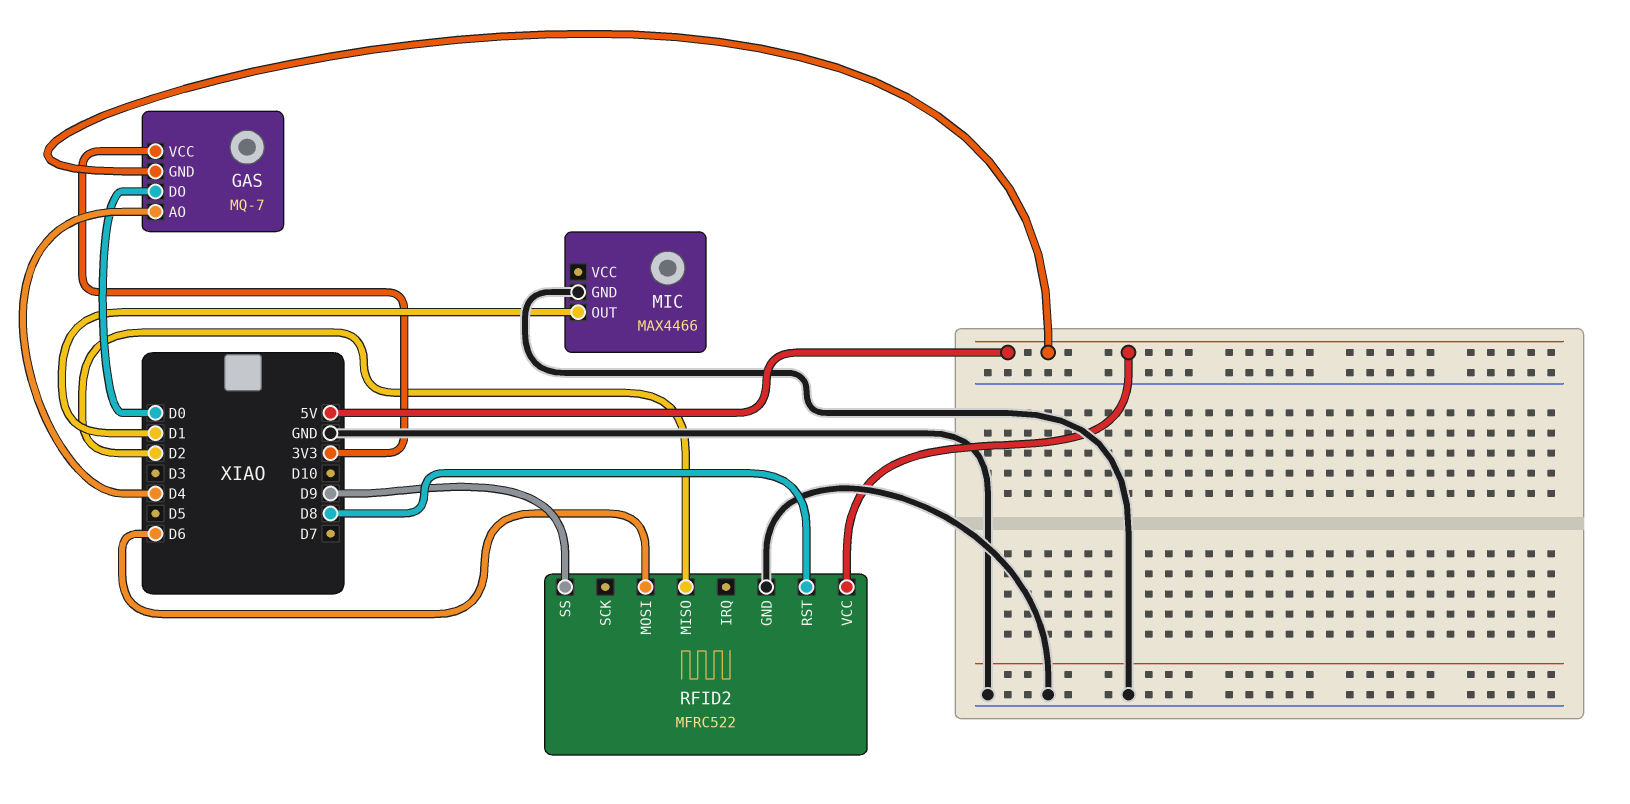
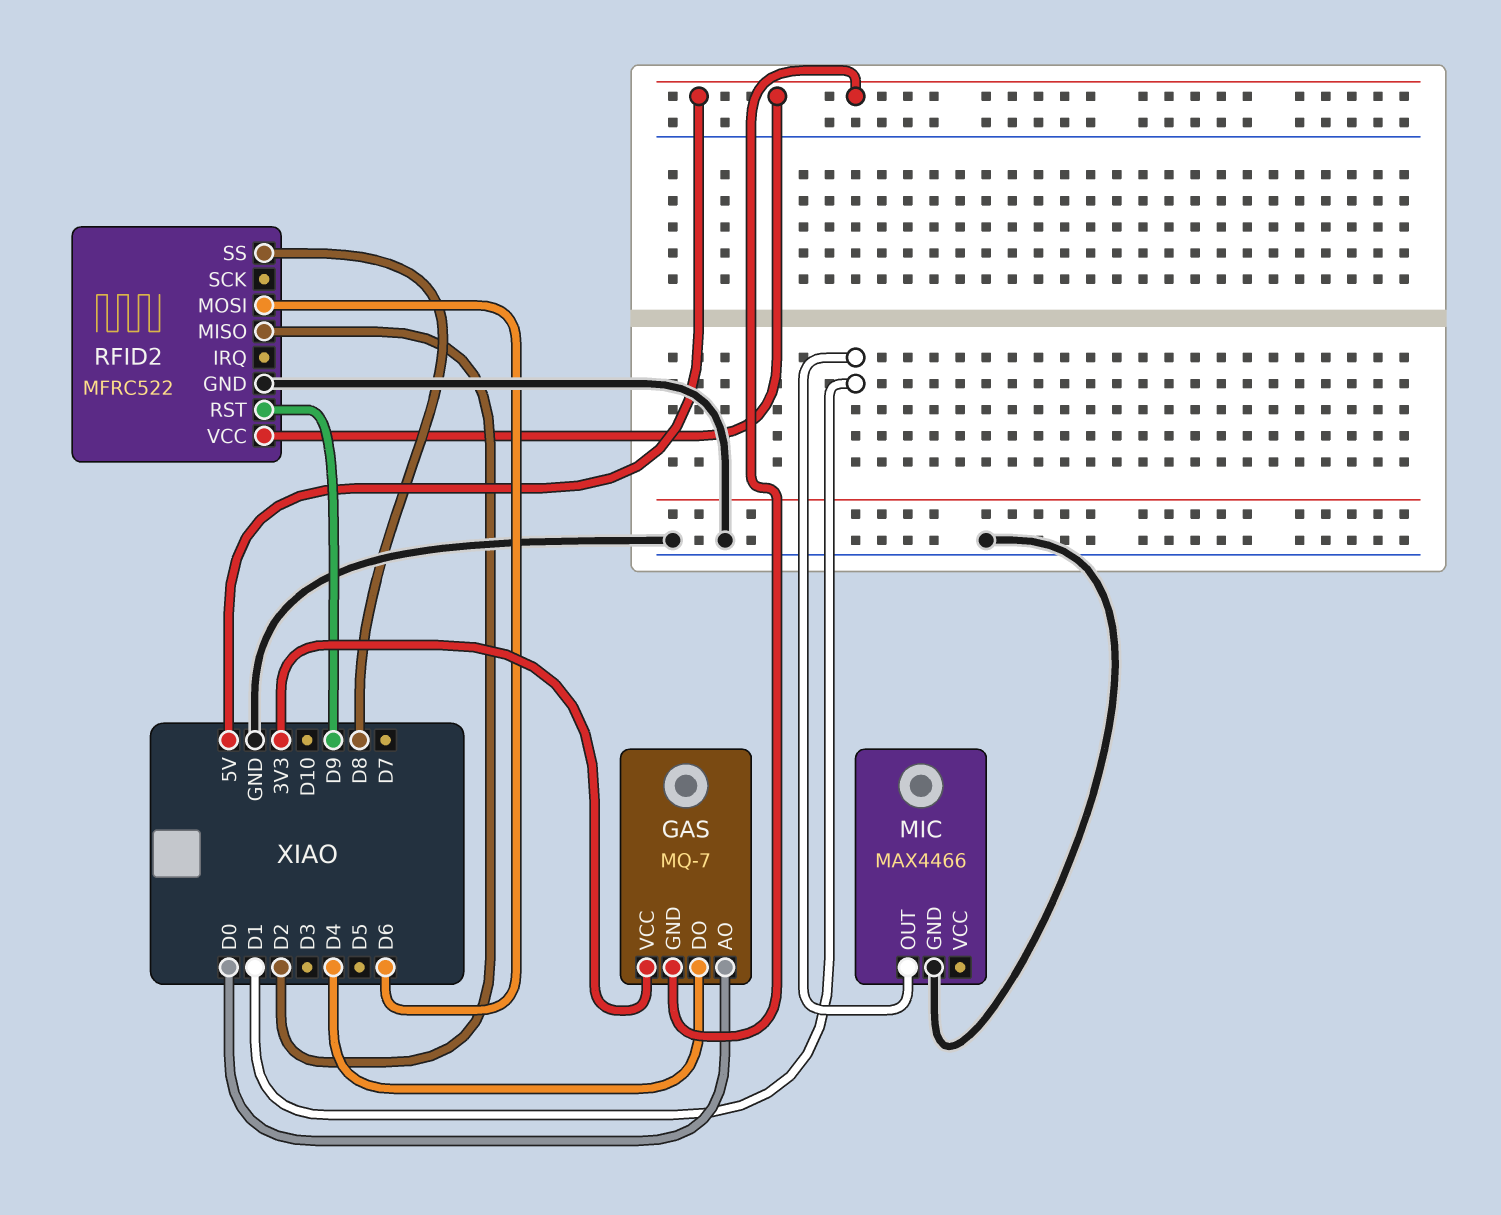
GAS pin AO: D4 -> D0
GAS pin DO: D0 -> D4
RFID2 pin RST: D8 -> D9
RFID2 pin SS: D9 -> D8

